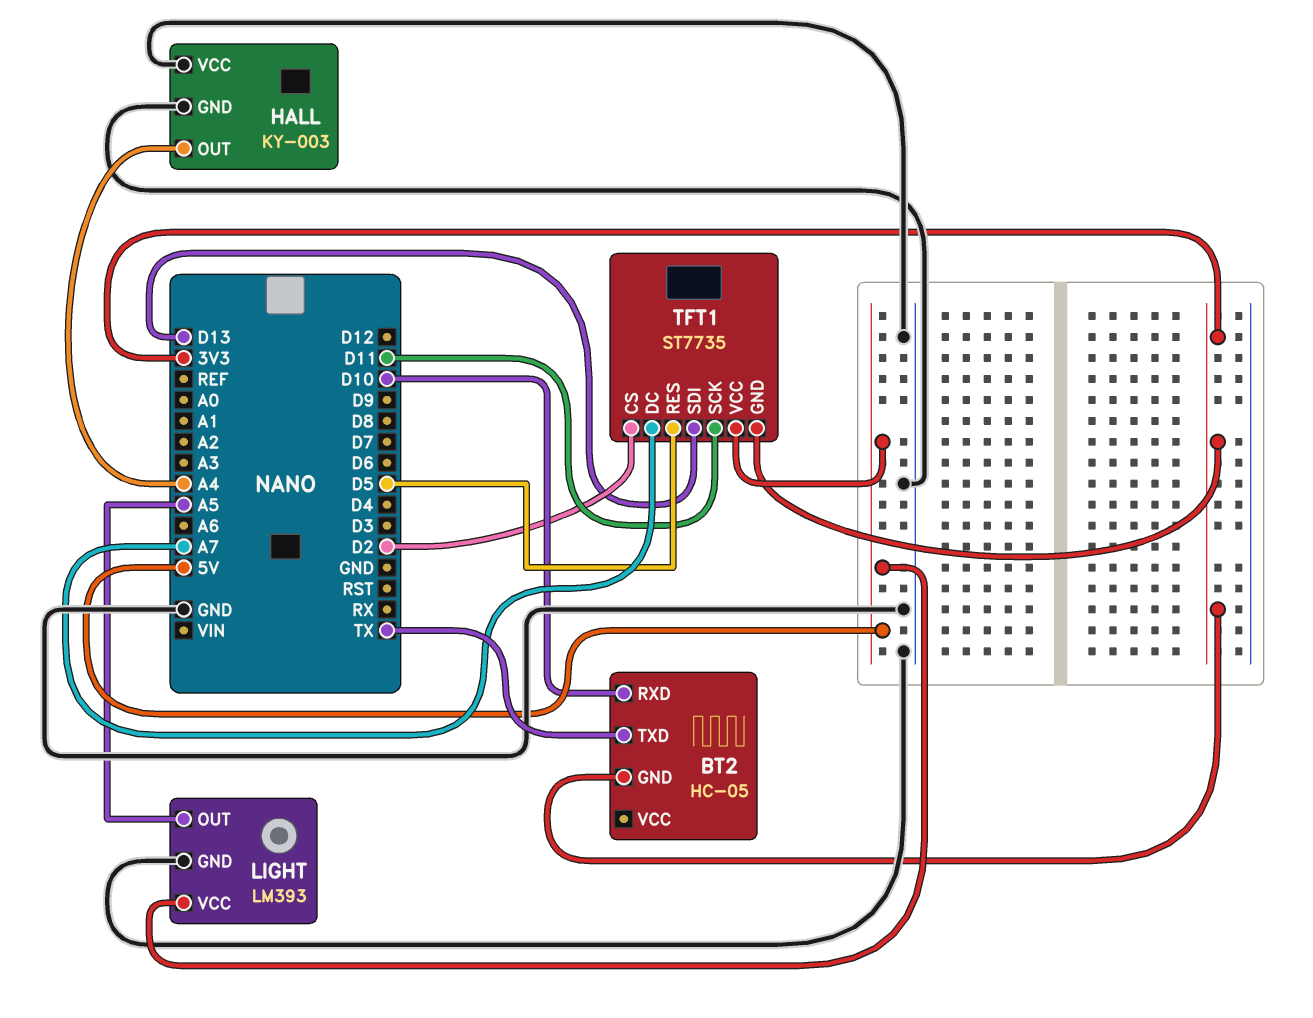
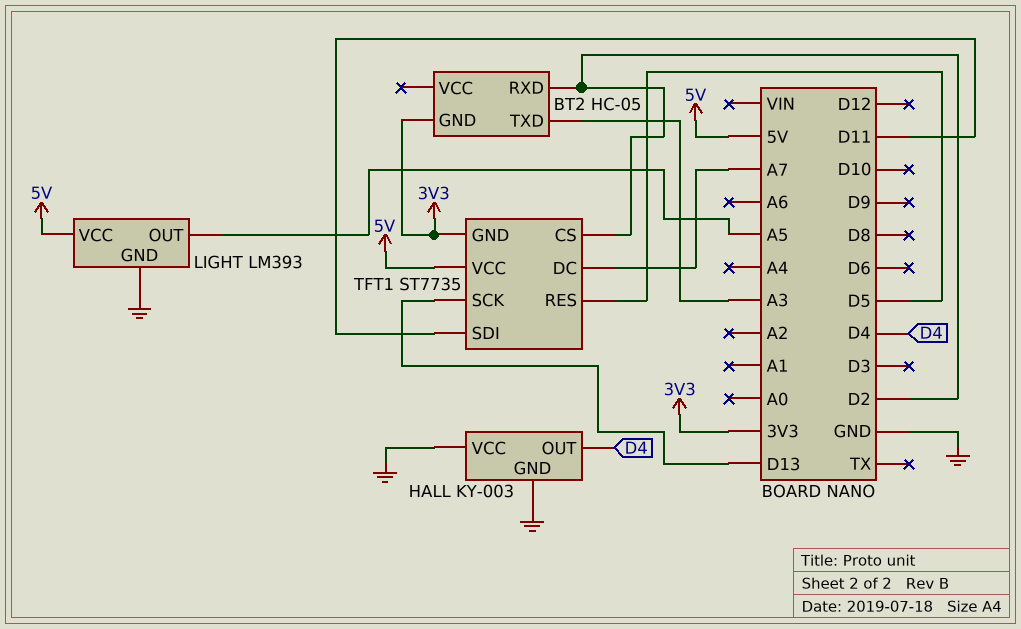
BT2 pin RXD: D10 -> D2
BT2 pin TXD: TX -> A3
HALL pin OUT: A4 -> D4
TFT1 pin SCK: D11 -> D13
TFT1 pin SDI: D13 -> D11

